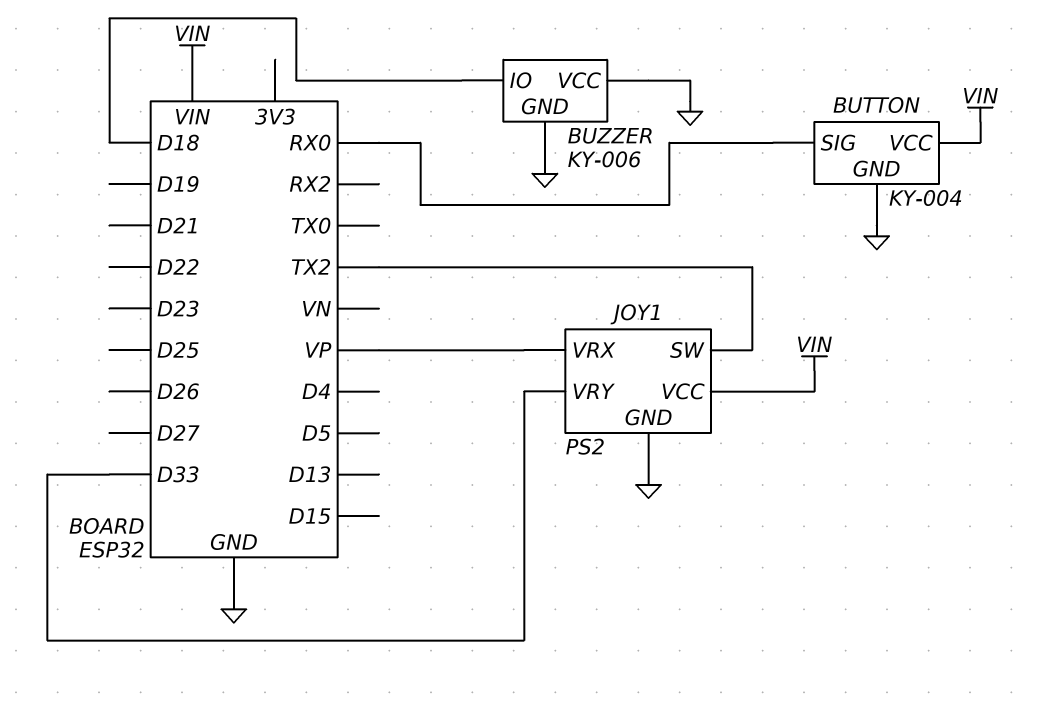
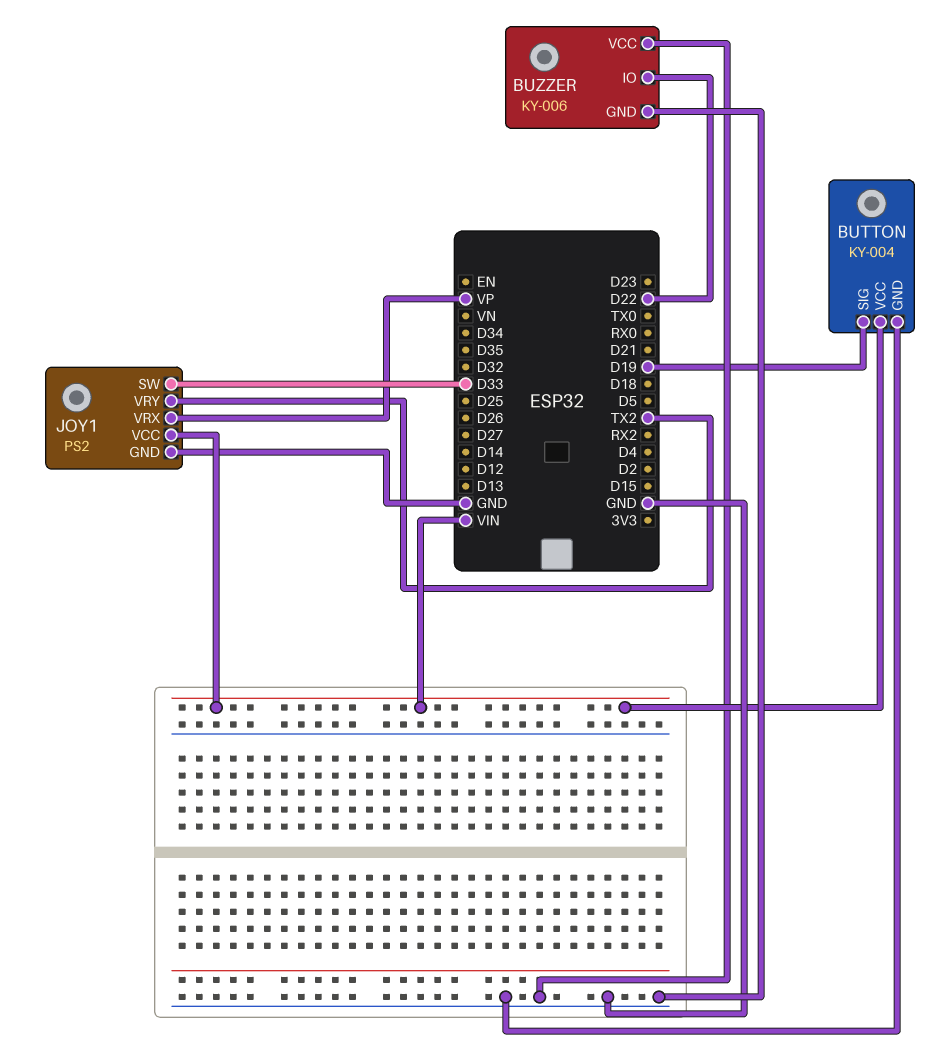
BUTTON pin SIG: RX0 -> D19
BUZZER pin IO: D18 -> D22
JOY1 pin SW: TX2 -> D33
JOY1 pin VRY: D33 -> TX2

